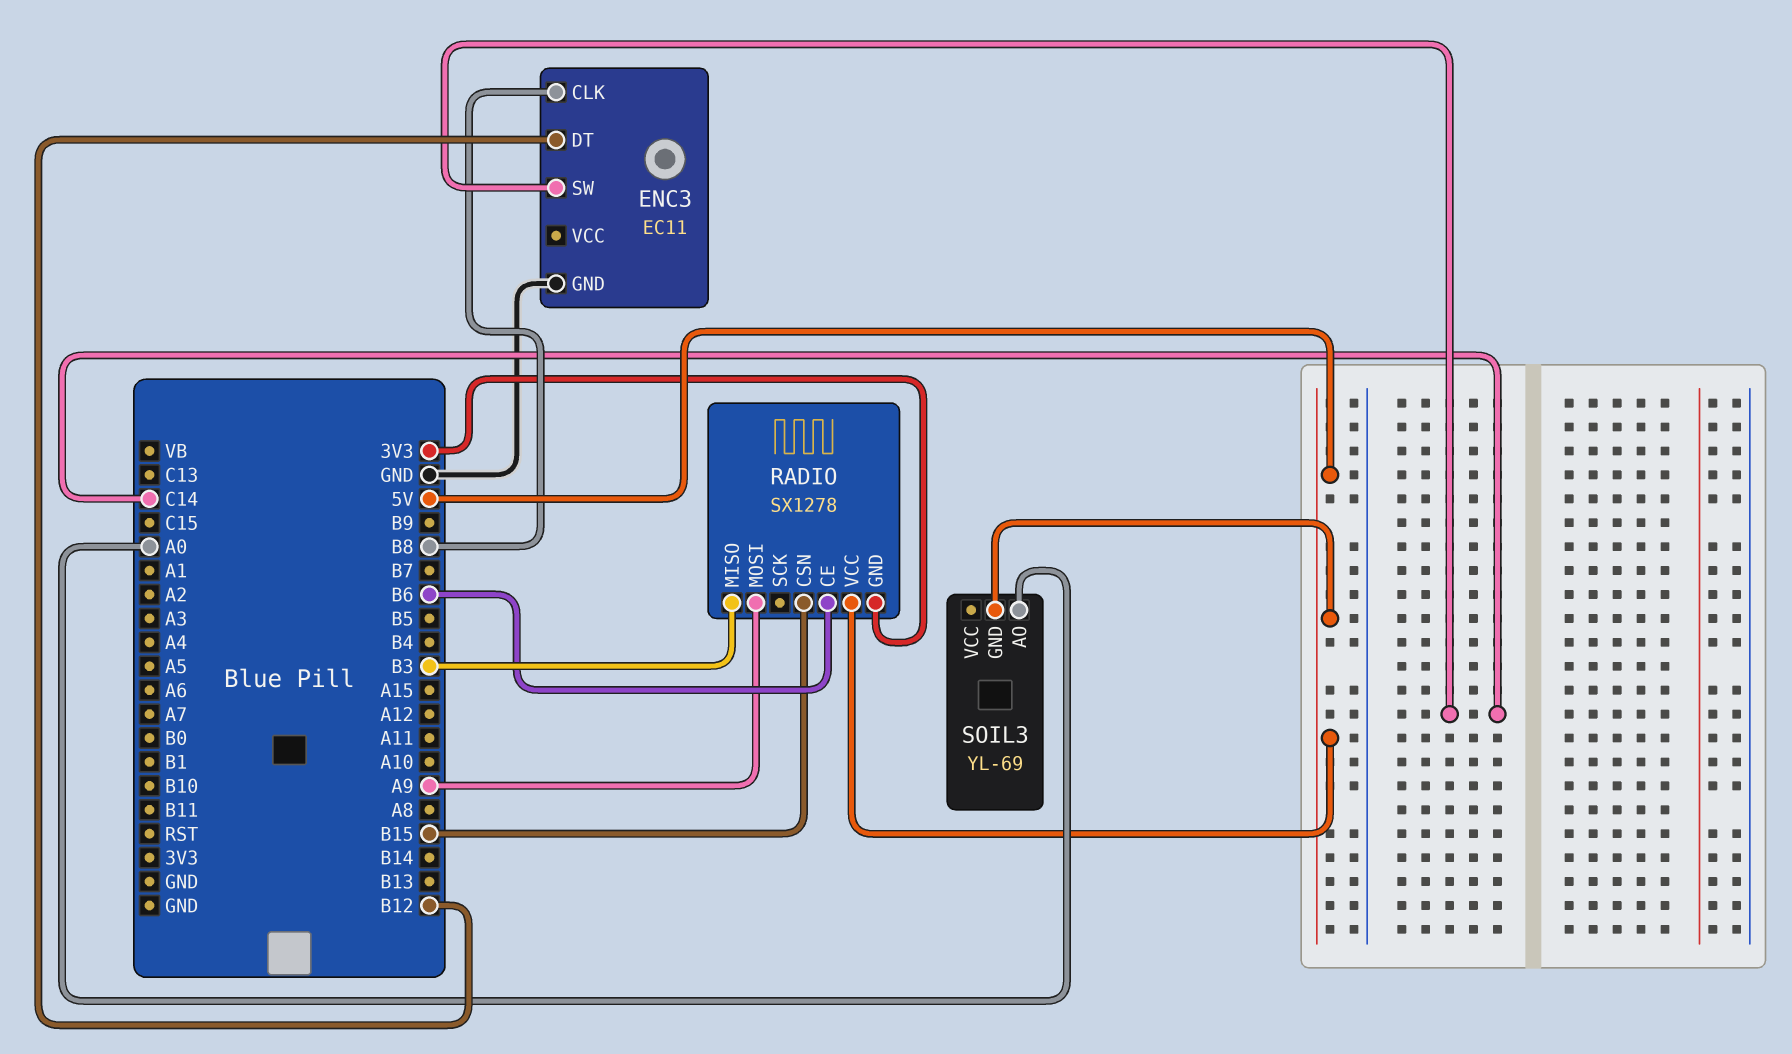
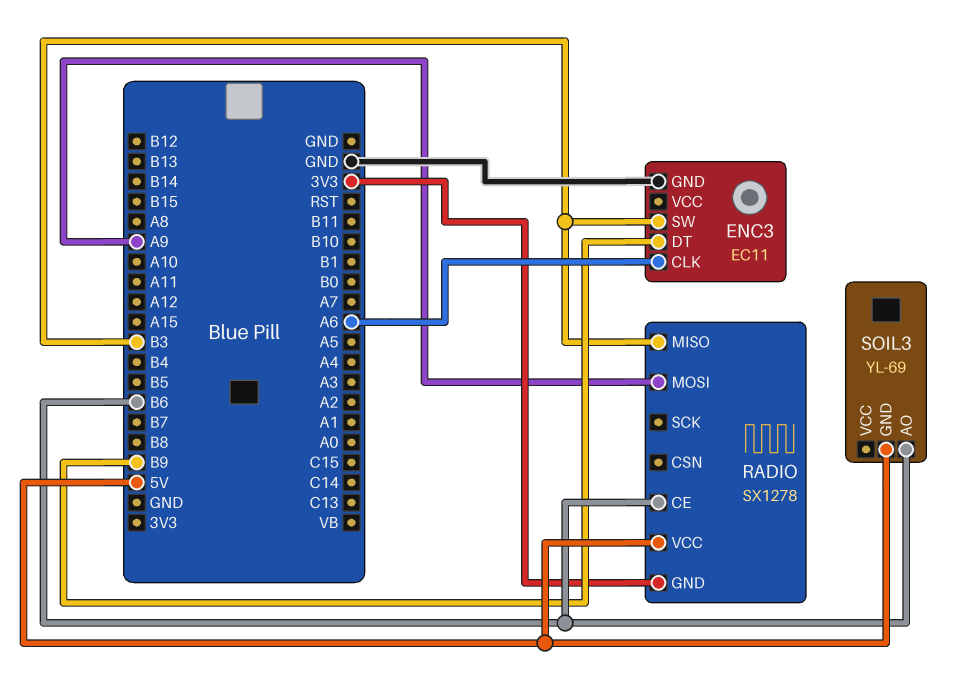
ENC3 pin CLK: B8 -> A6
ENC3 pin DT: B12 -> B9
ENC3 pin SW: C14 -> B3
RADIO pin CSN: B15 -> none
SOIL3 pin AO: A0 -> B6

